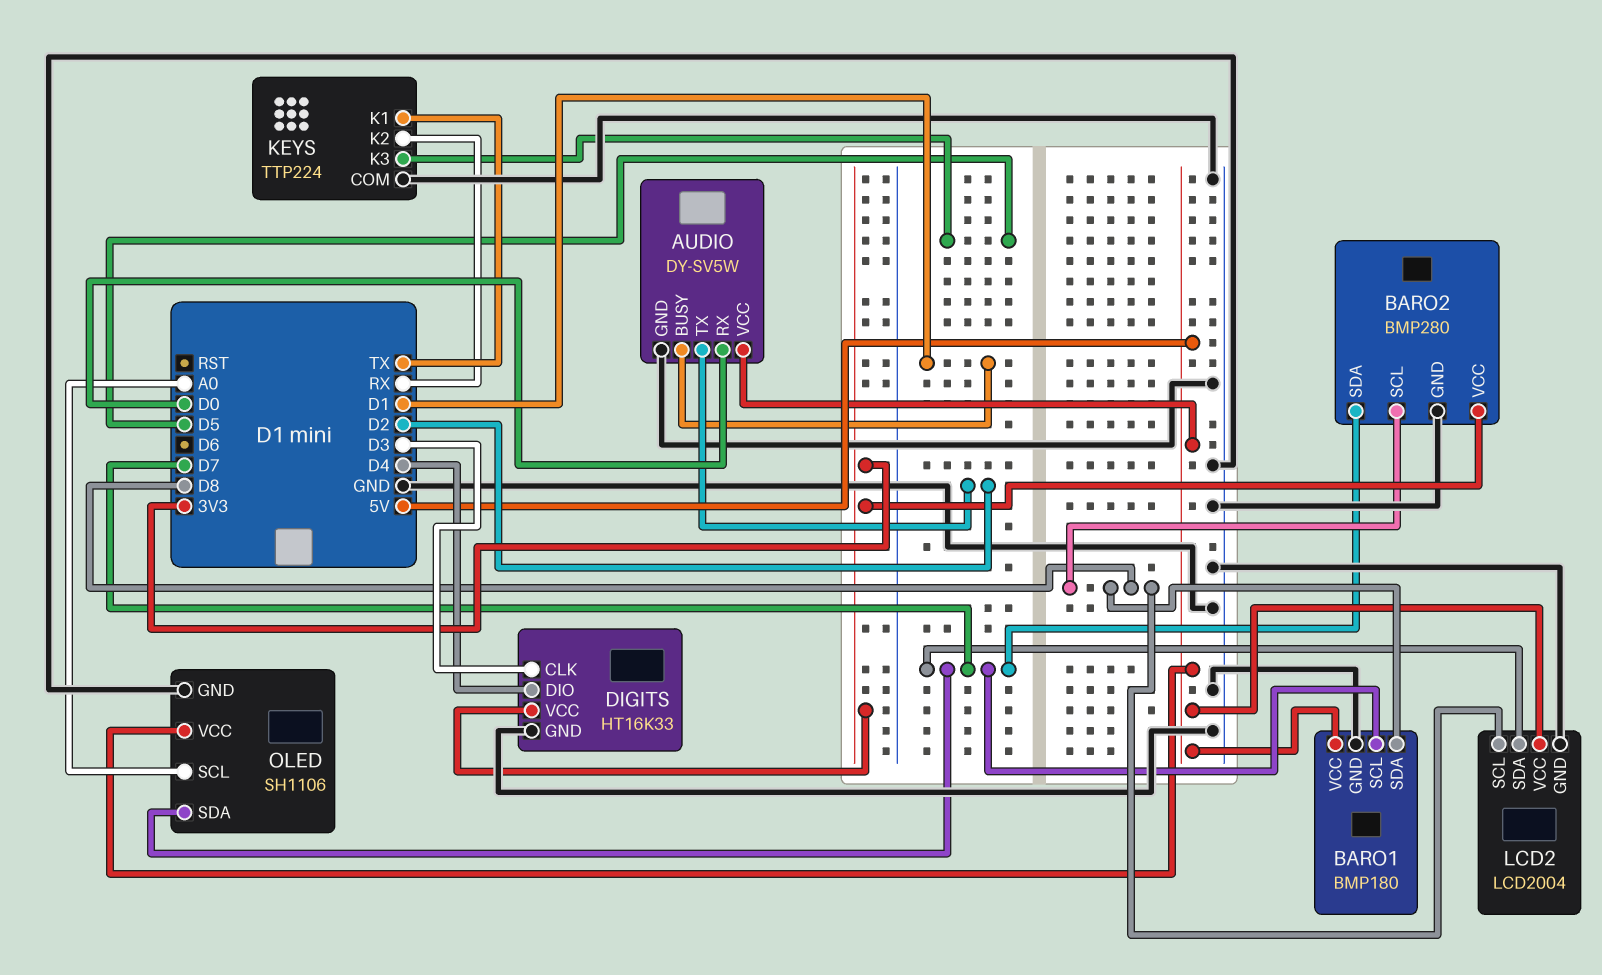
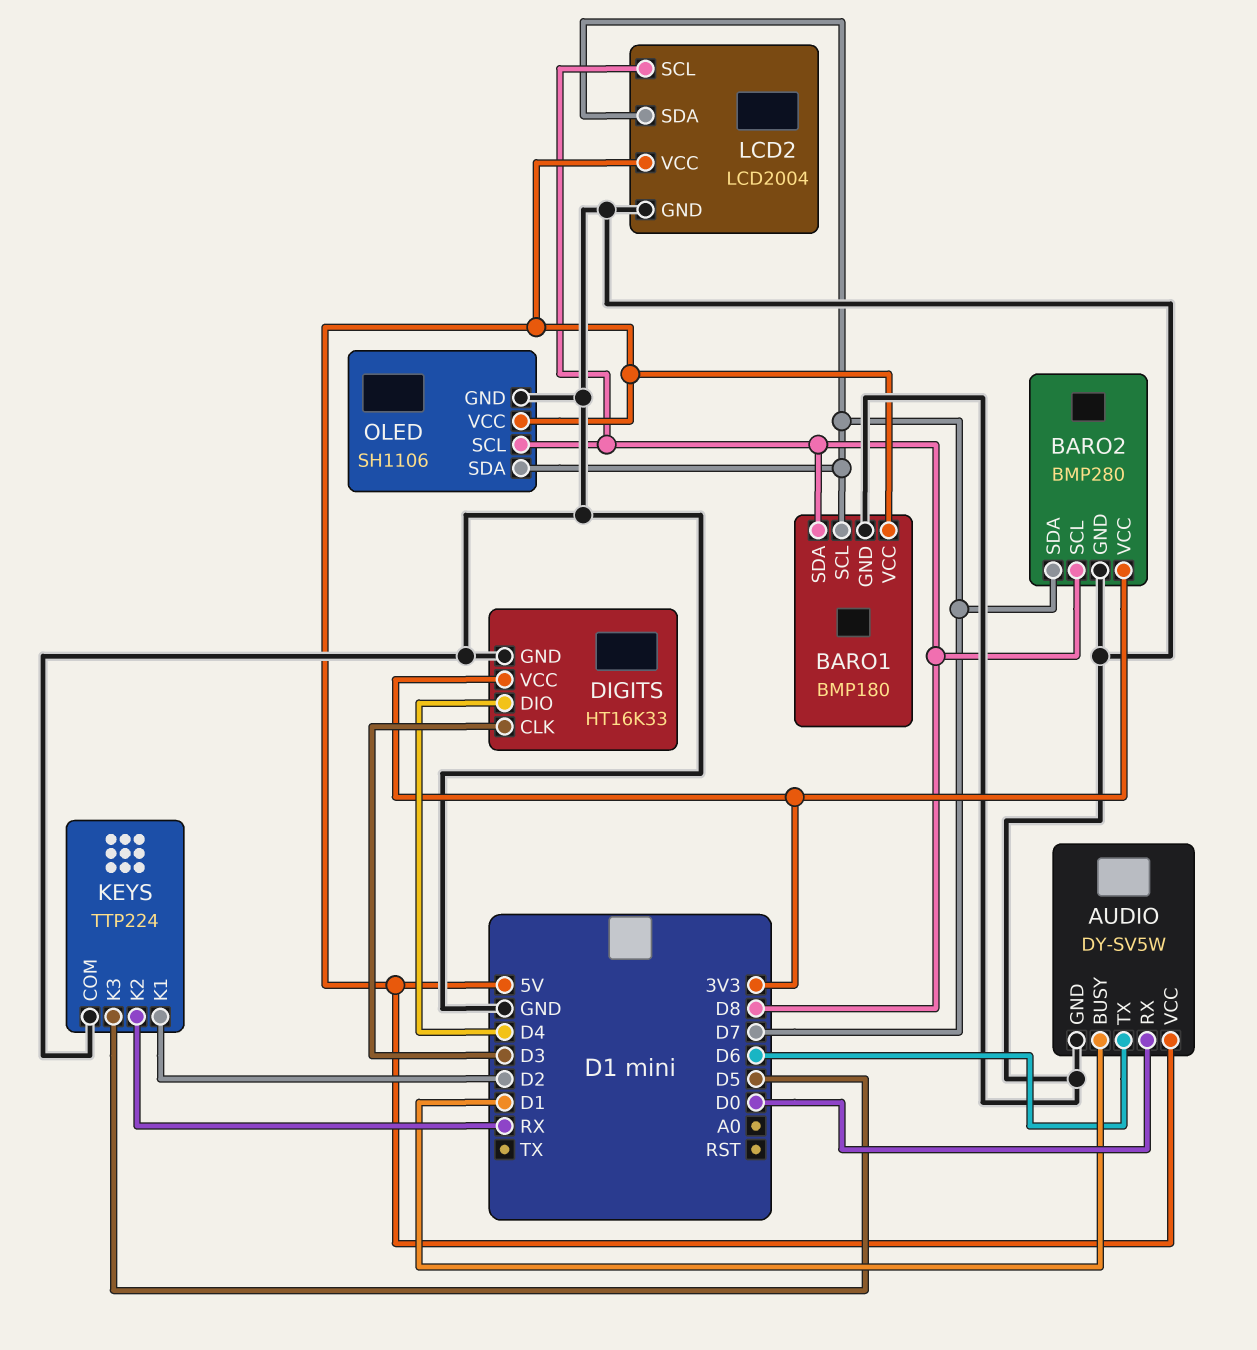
AUDIO pin TX: D2 -> D6
KEYS pin K1: TX -> D2
OLED pin SCL: A0 -> D8

